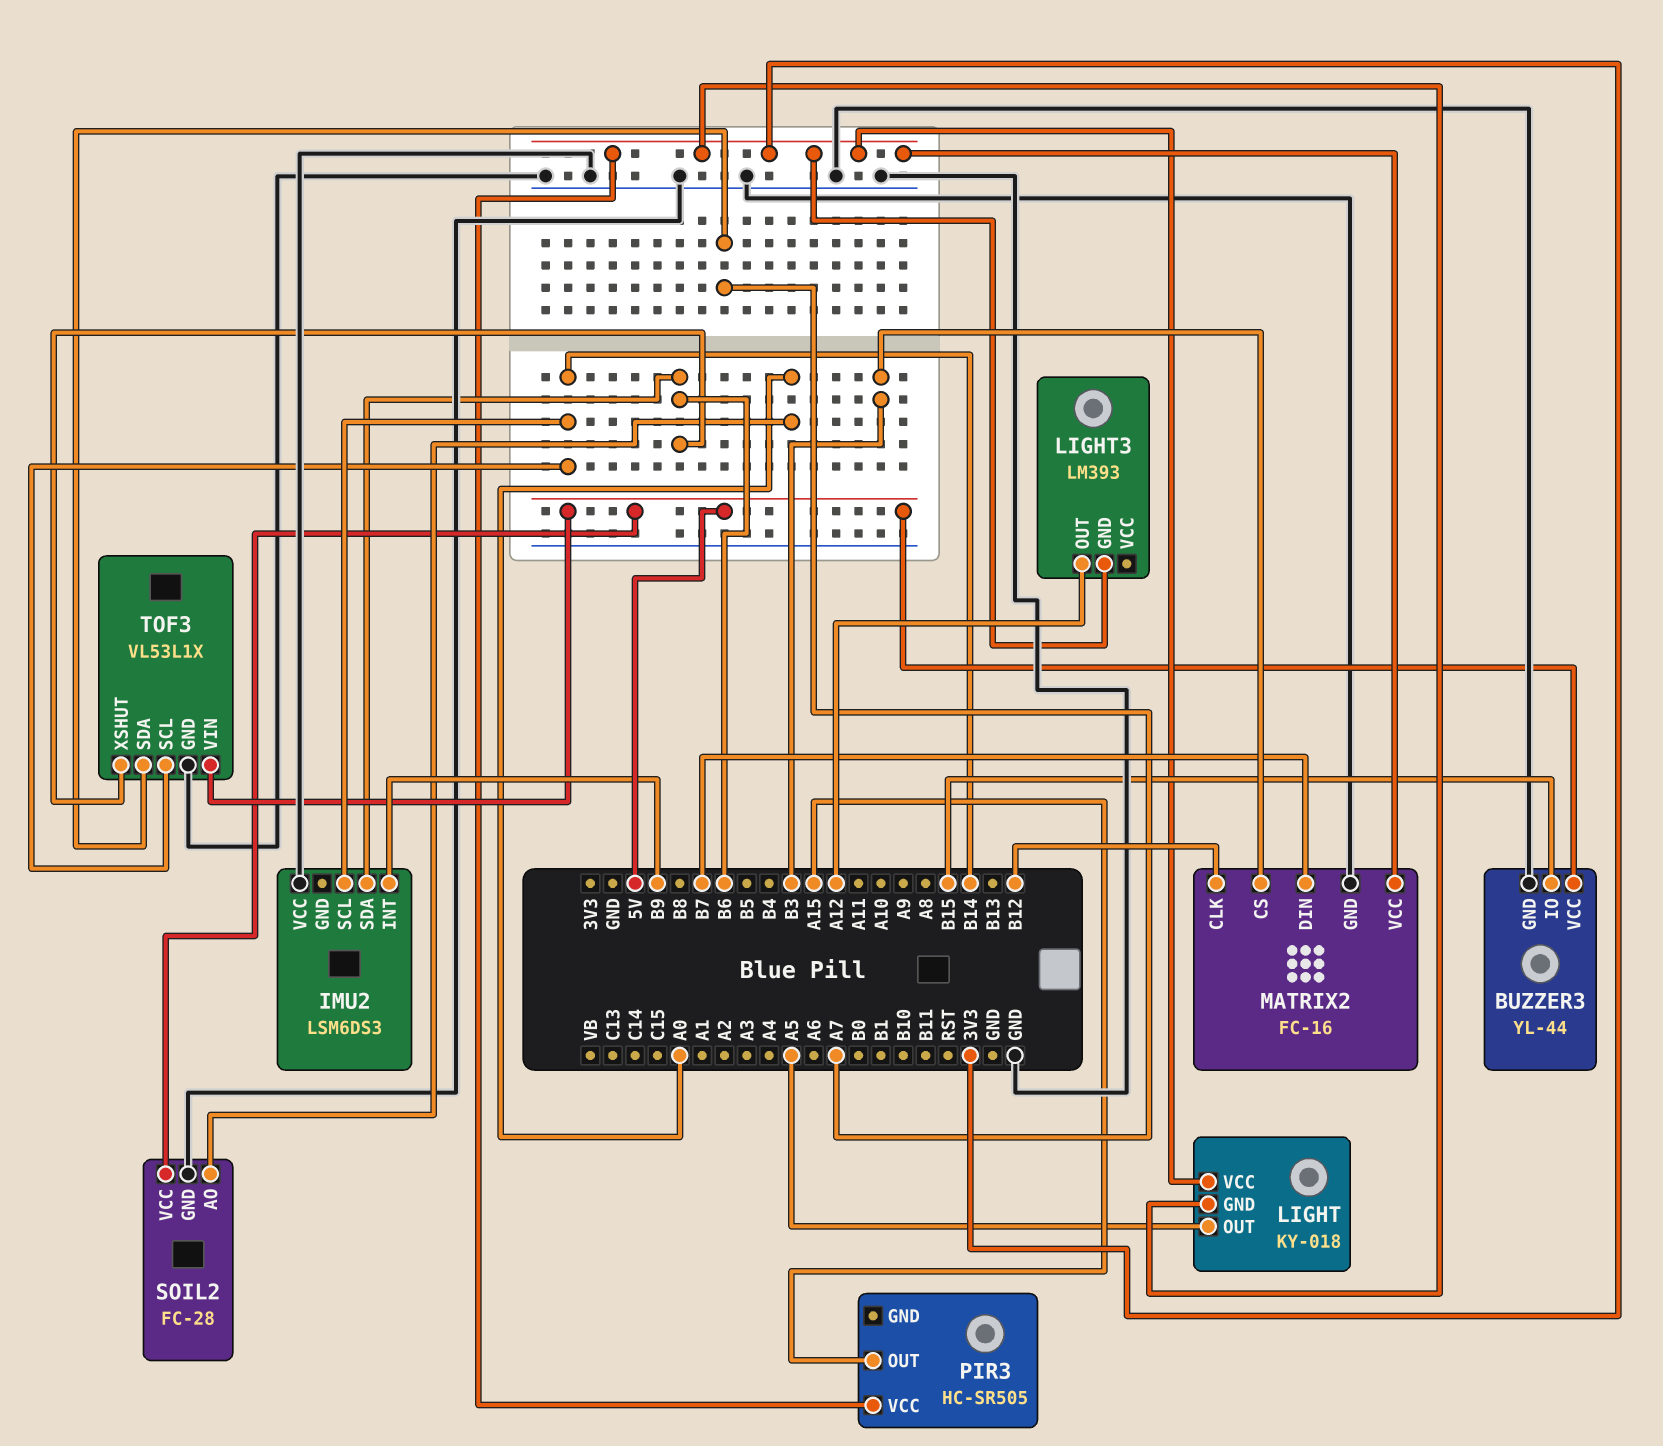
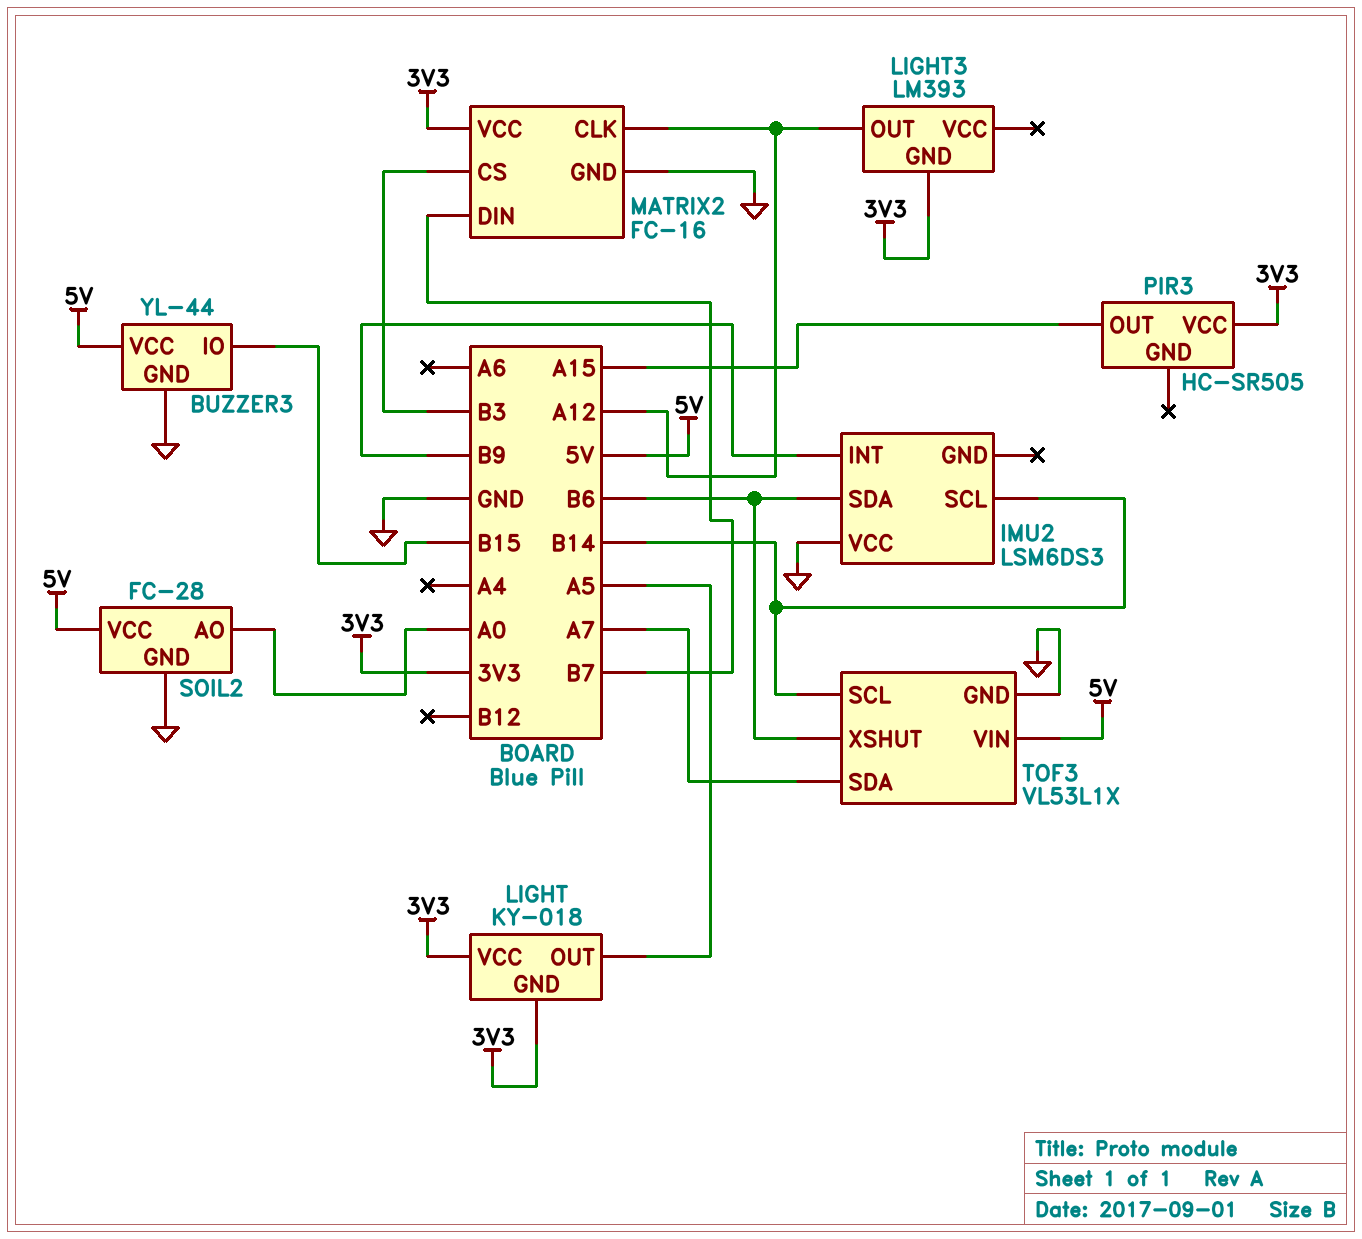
MATRIX2 pin CLK: B12 -> A12

